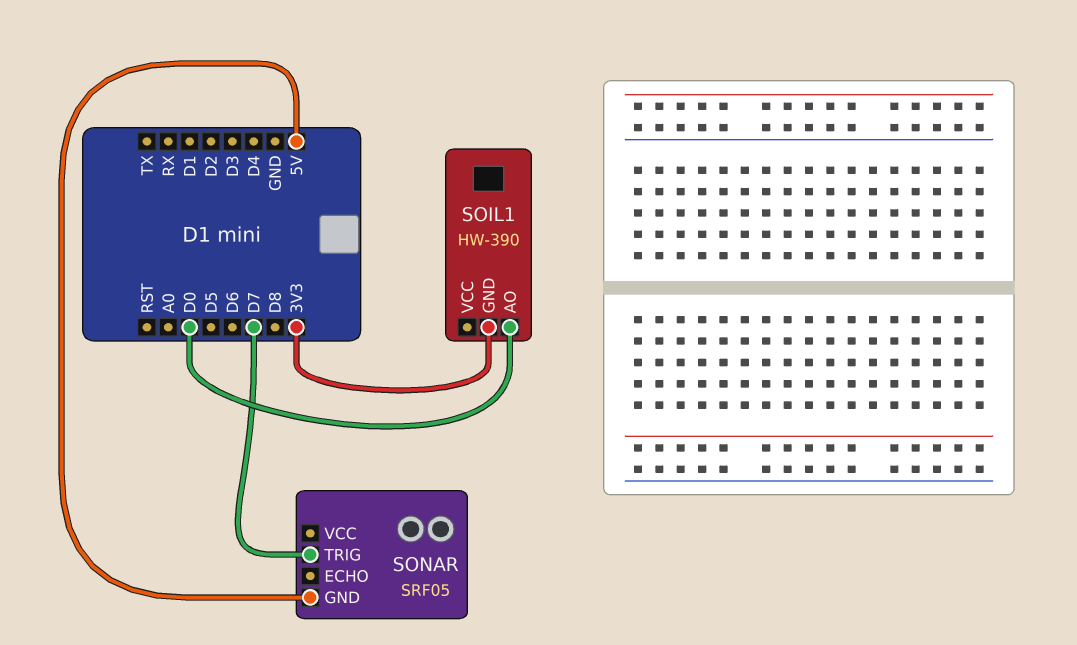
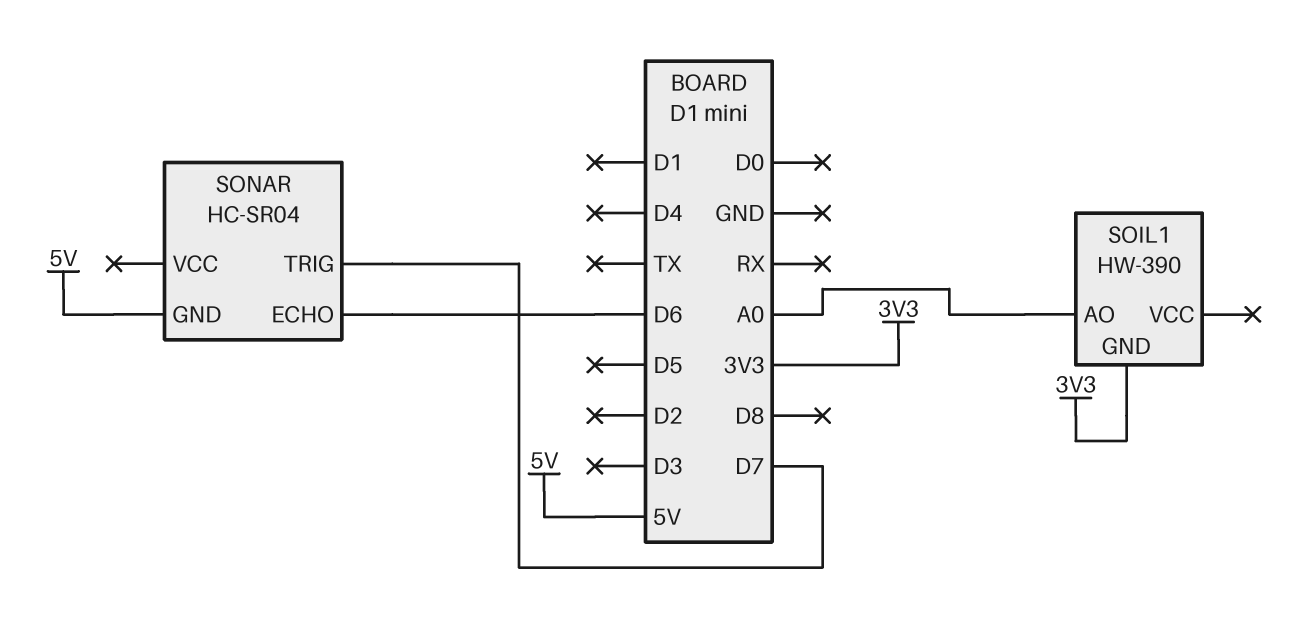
SOIL1 pin AO: D0 -> A0
SONAR: SRF05 -> HC-SR04
SONAR pin ECHO: none -> D6

